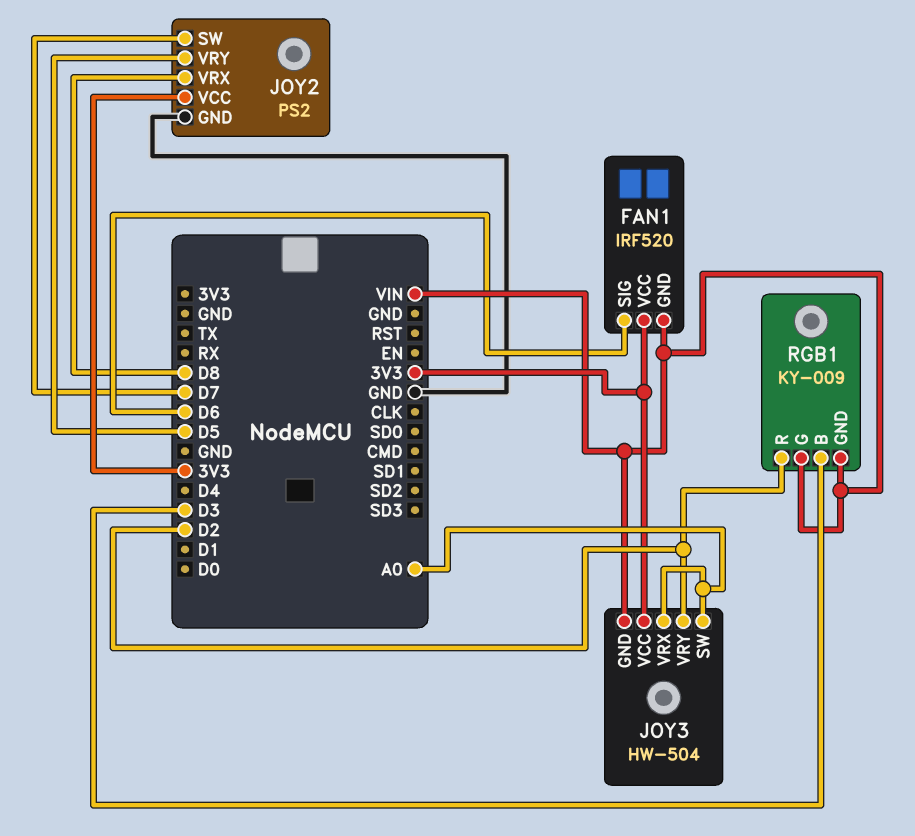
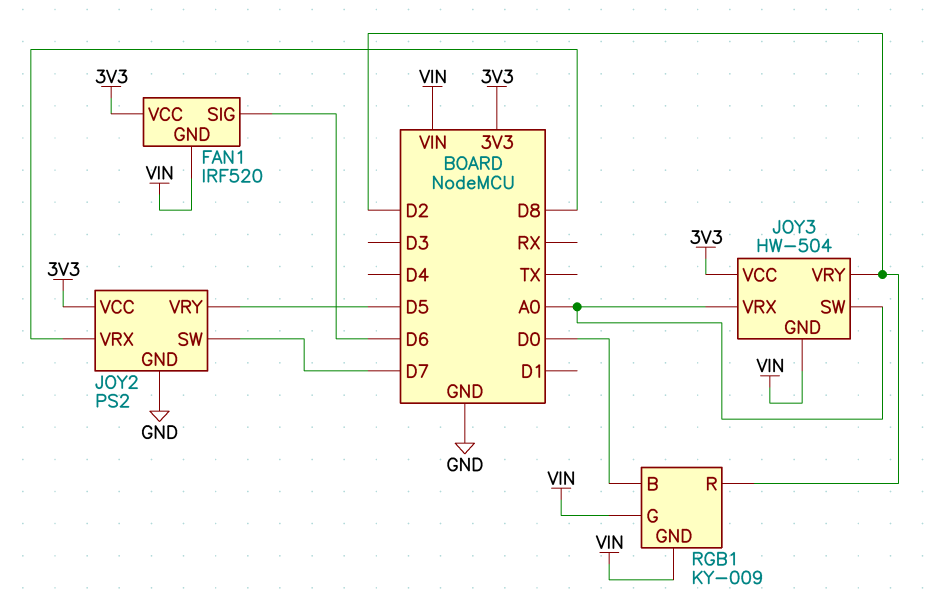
RGB1 pin B: D3 -> D0

